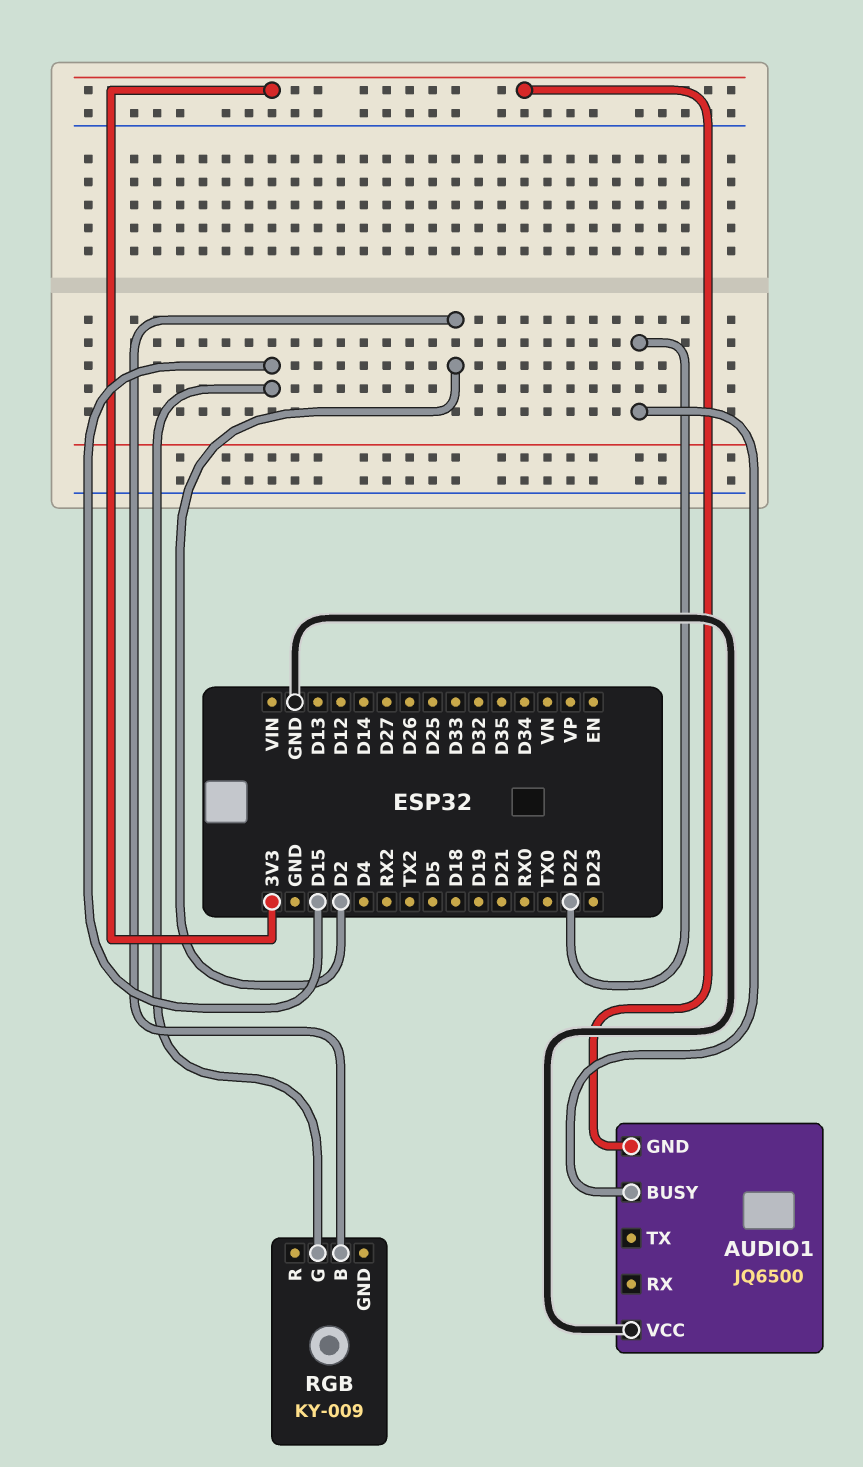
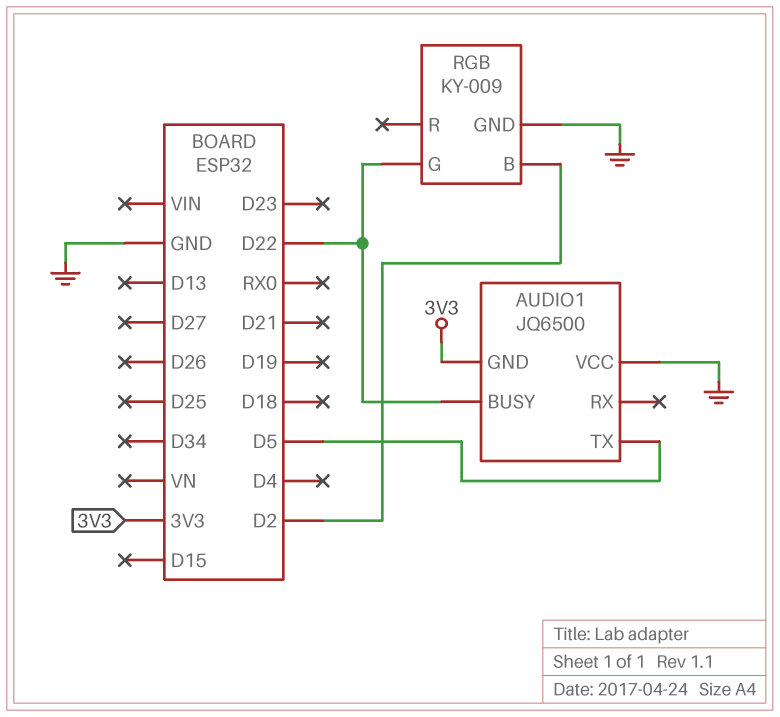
AUDIO1 pin TX: none -> D5
RGB pin G: D15 -> D22
RGB pin GND: none -> GND

